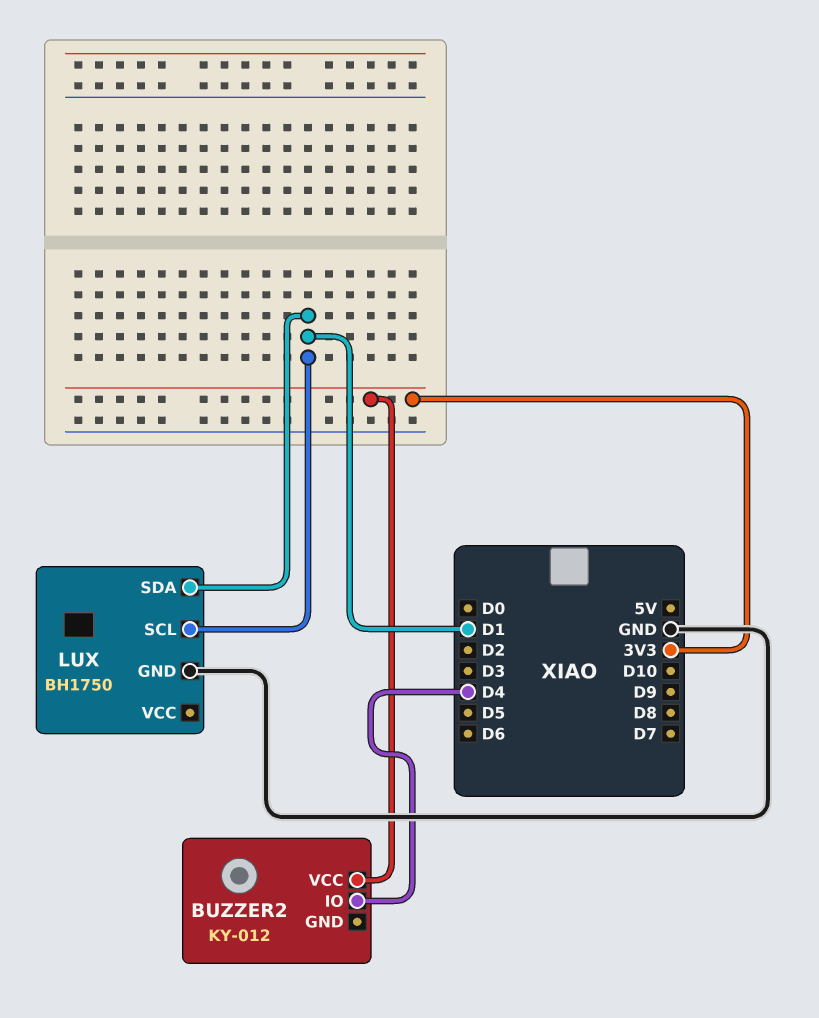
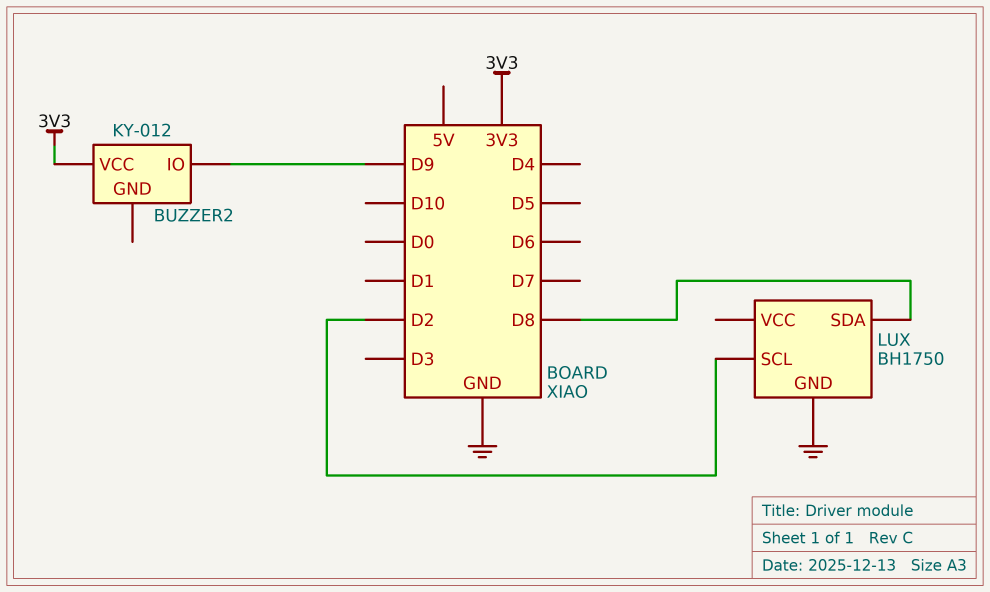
BUZZER2 pin IO: D4 -> D9
LUX pin SCL: D1 -> D2
LUX pin SDA: D1 -> D8

